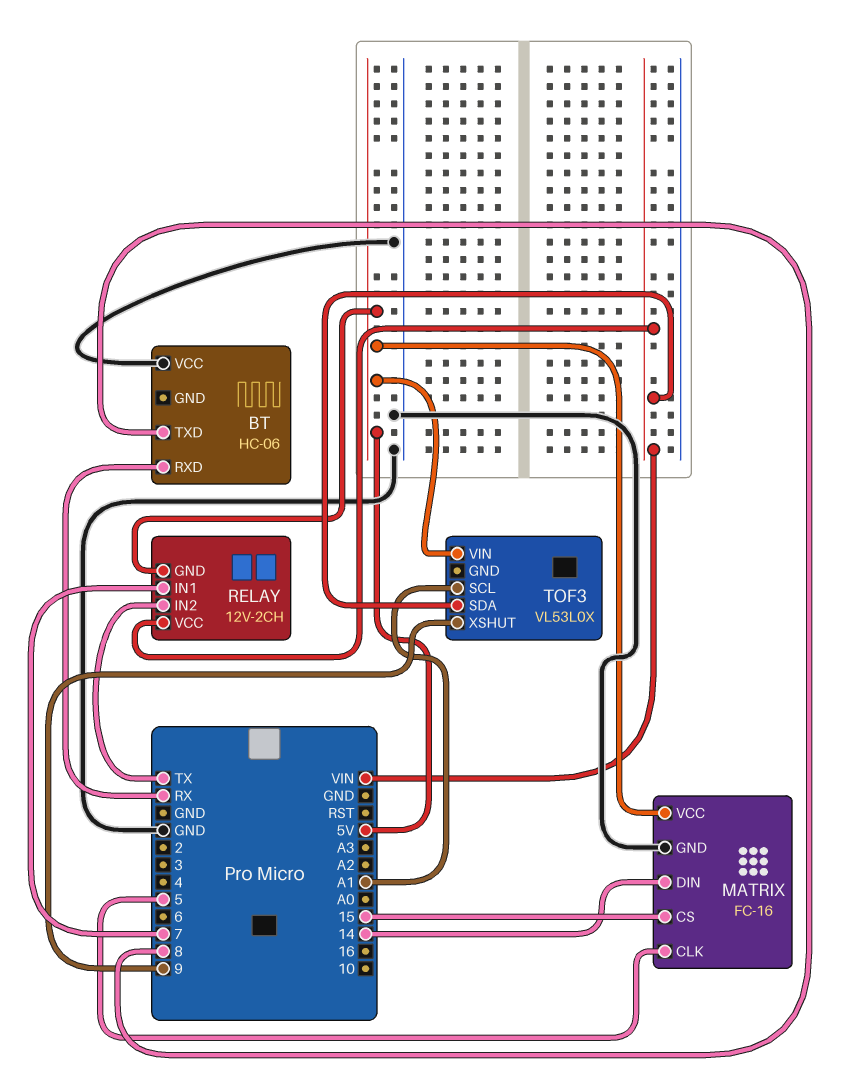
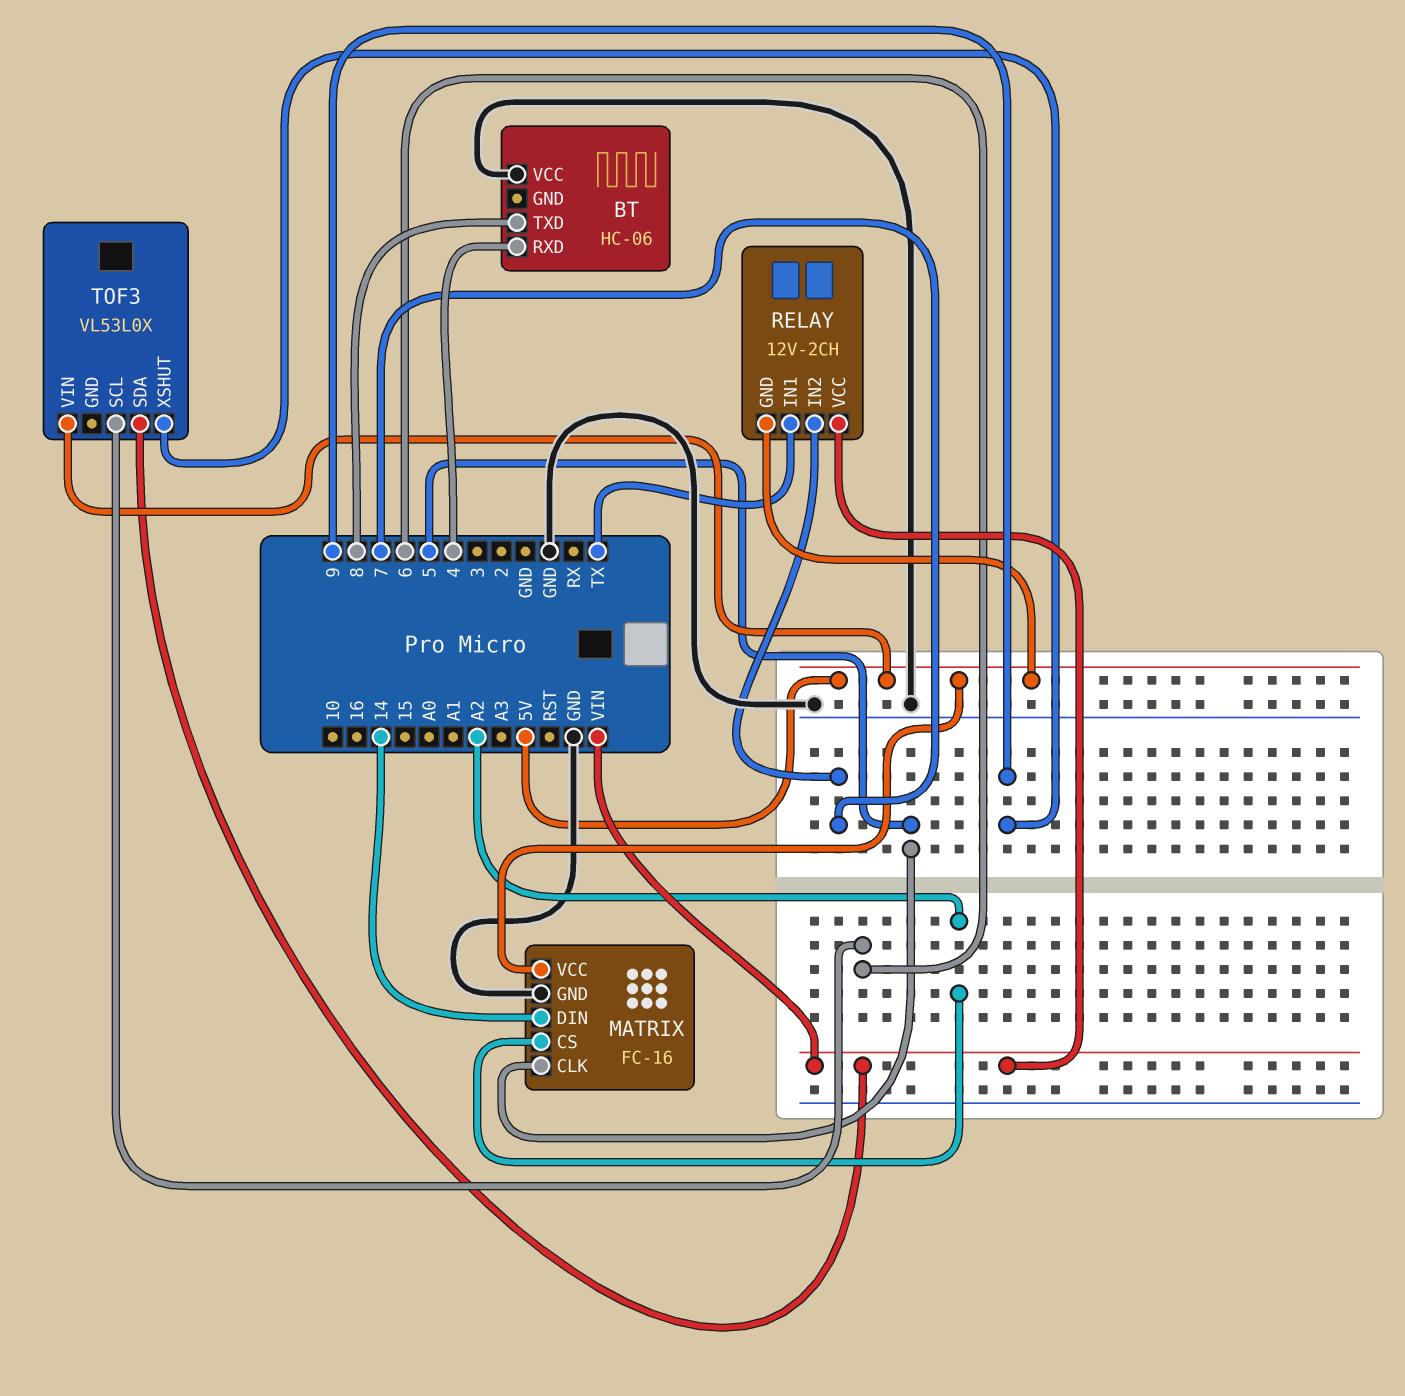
BT pin RXD: RX -> 4
MATRIX pin CS: 15 -> A2
RELAY pin IN1: 7 -> TX
RELAY pin IN2: TX -> 7
TOF3 pin SCL: A1 -> 6

